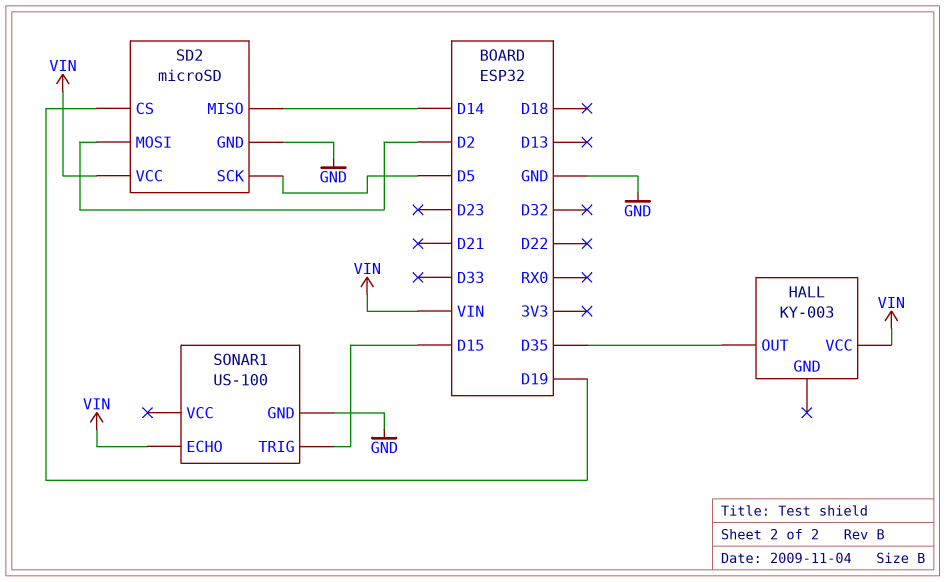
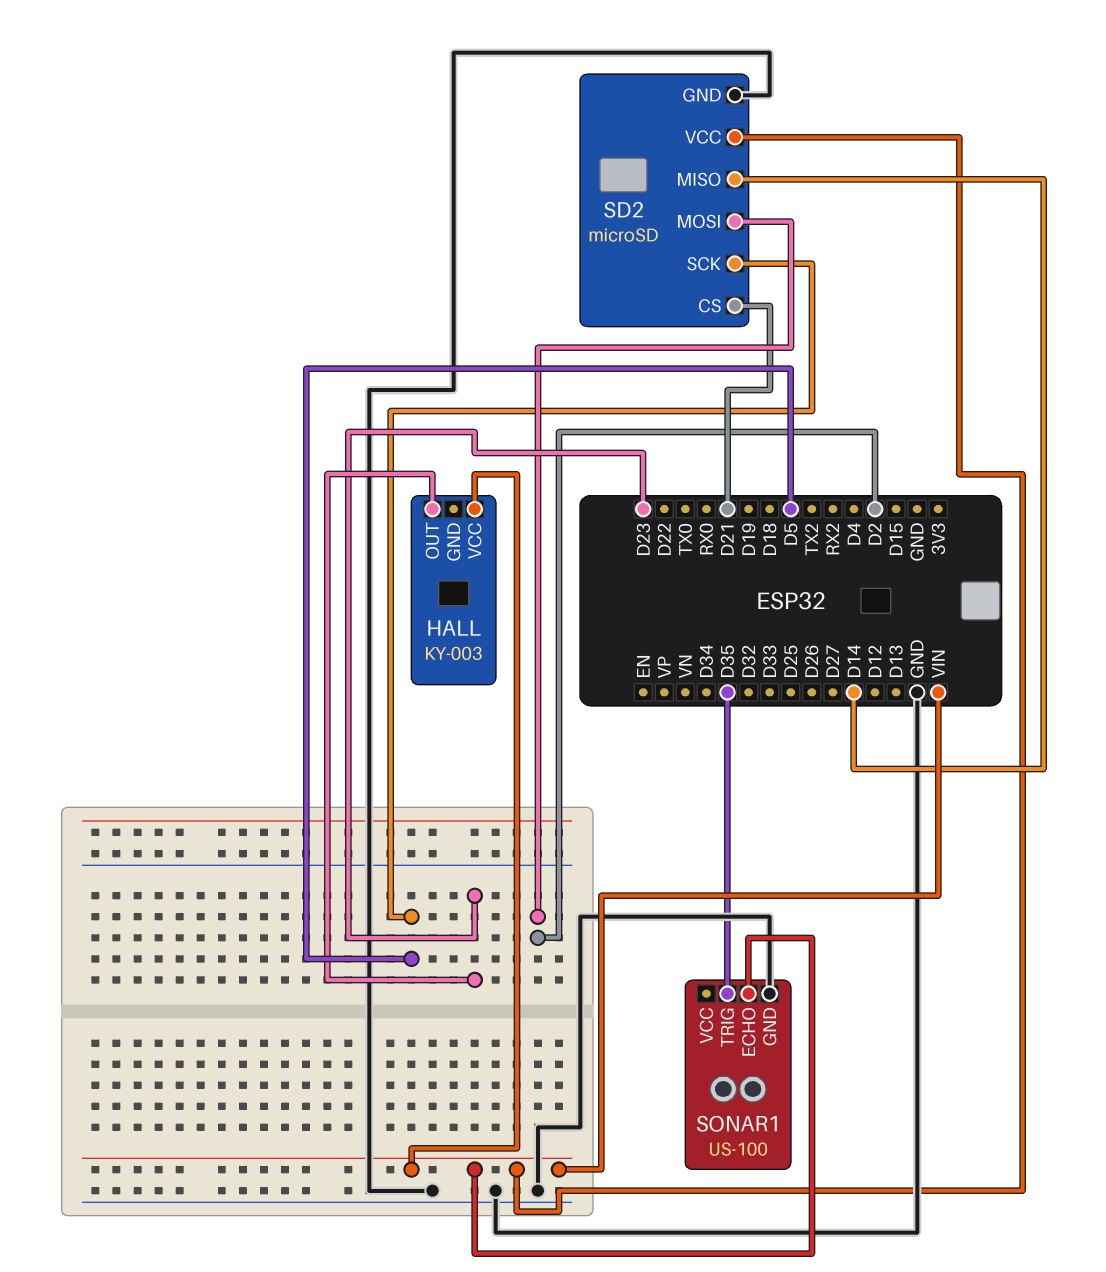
HALL pin OUT: D35 -> D23
SD2 pin CS: D19 -> D21
SONAR1 pin TRIG: D15 -> D35

